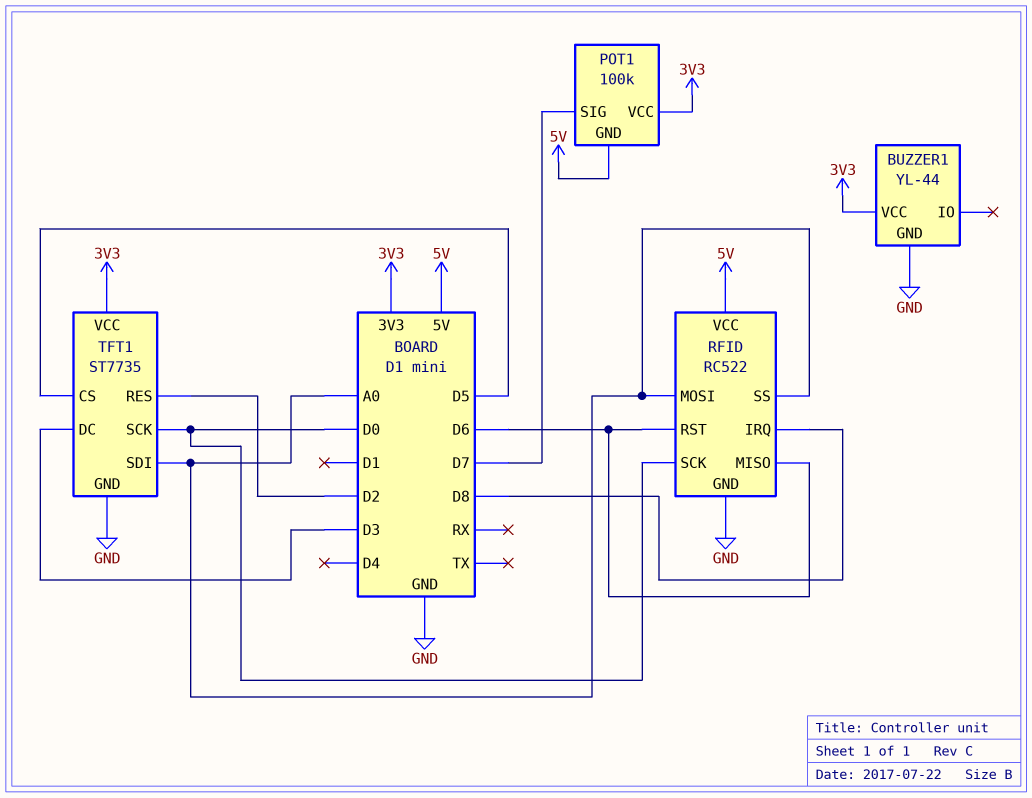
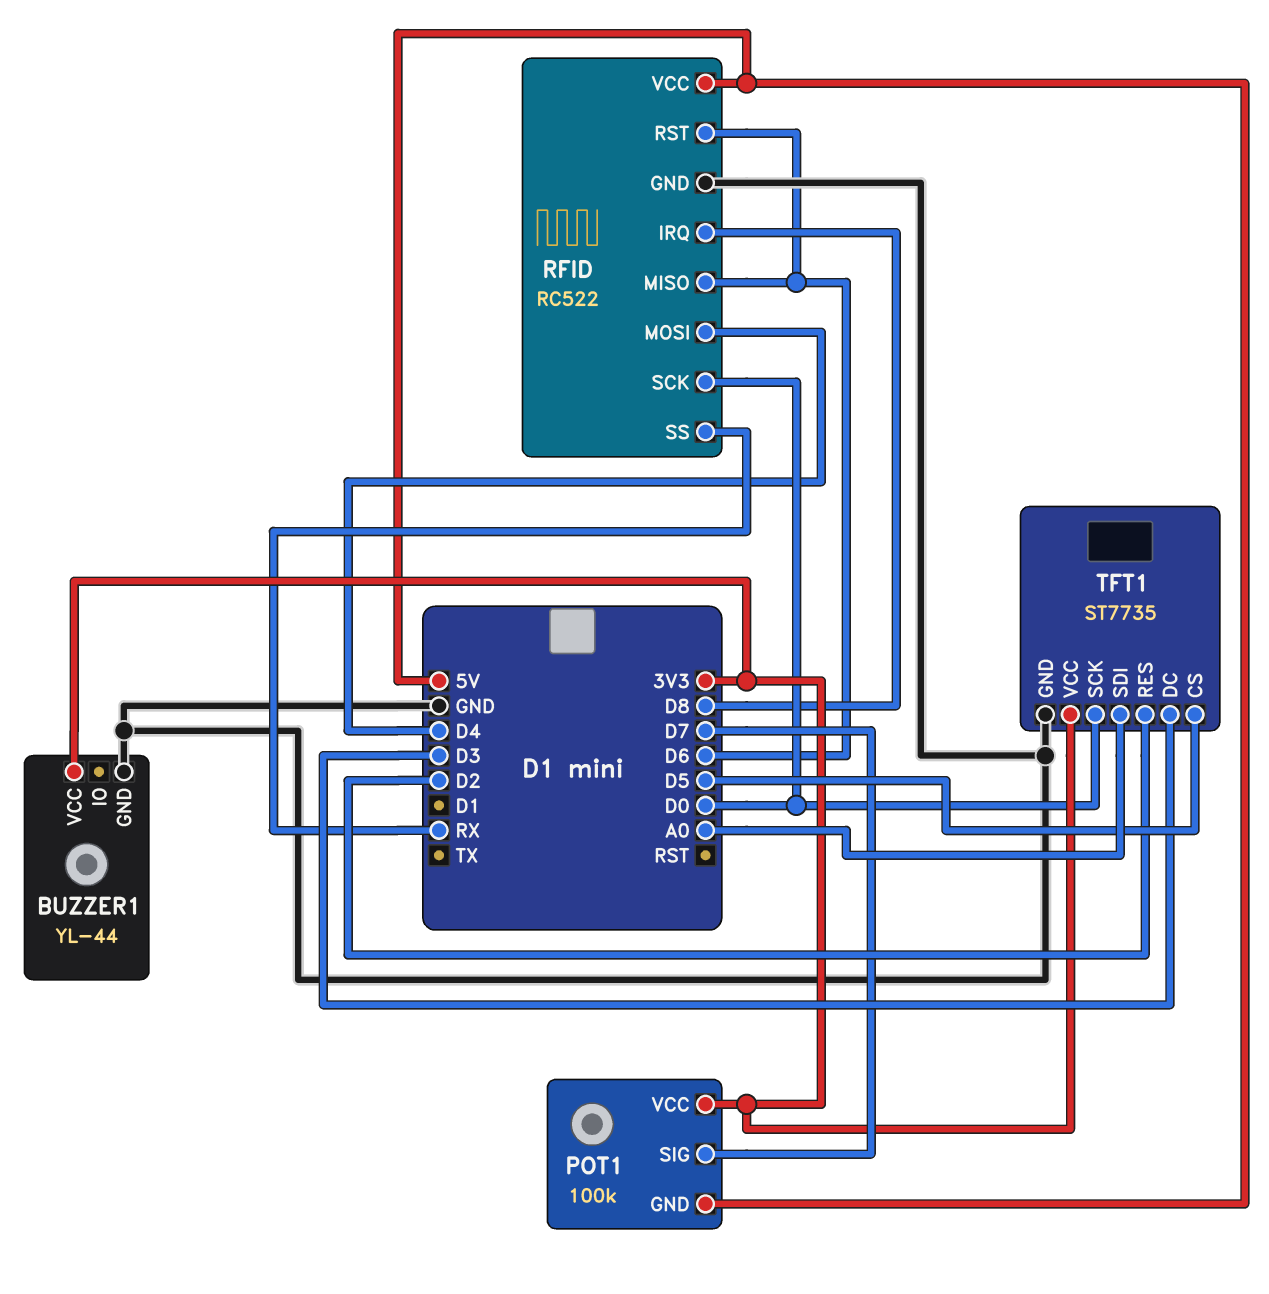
RFID pin MOSI: A0 -> D4
RFID pin SS: A0 -> RX

